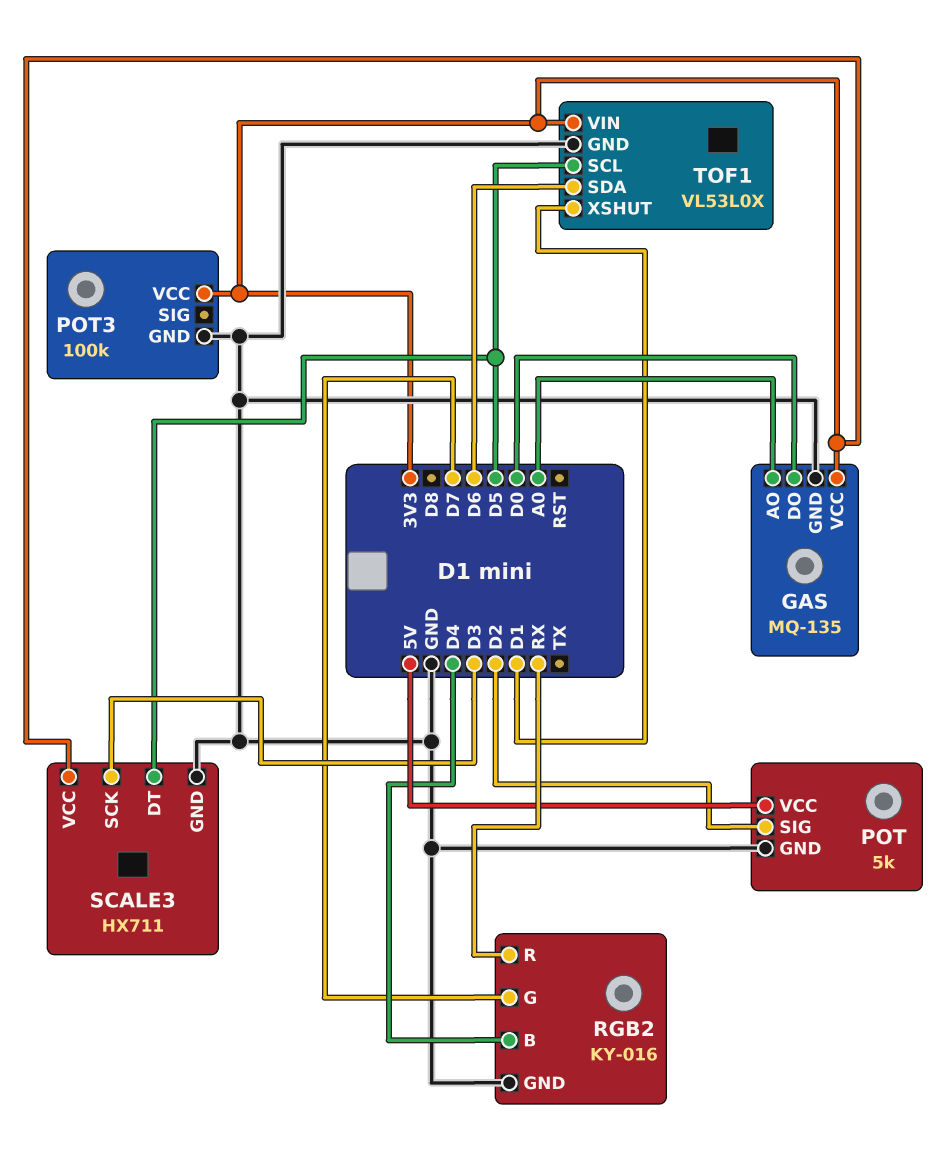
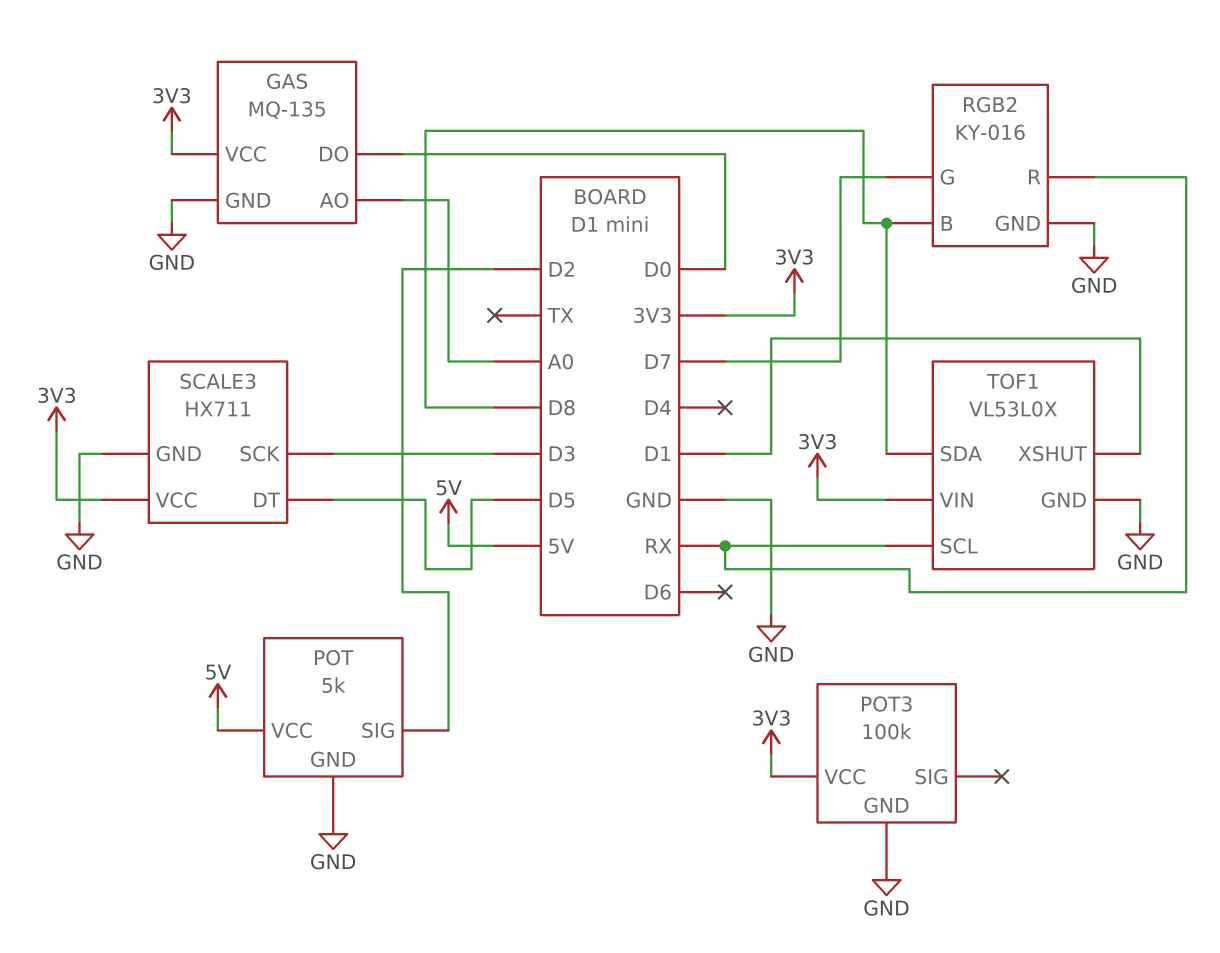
RGB2 pin B: D4 -> D8
TOF1 pin SCL: D5 -> RX
TOF1 pin SDA: D6 -> D8

